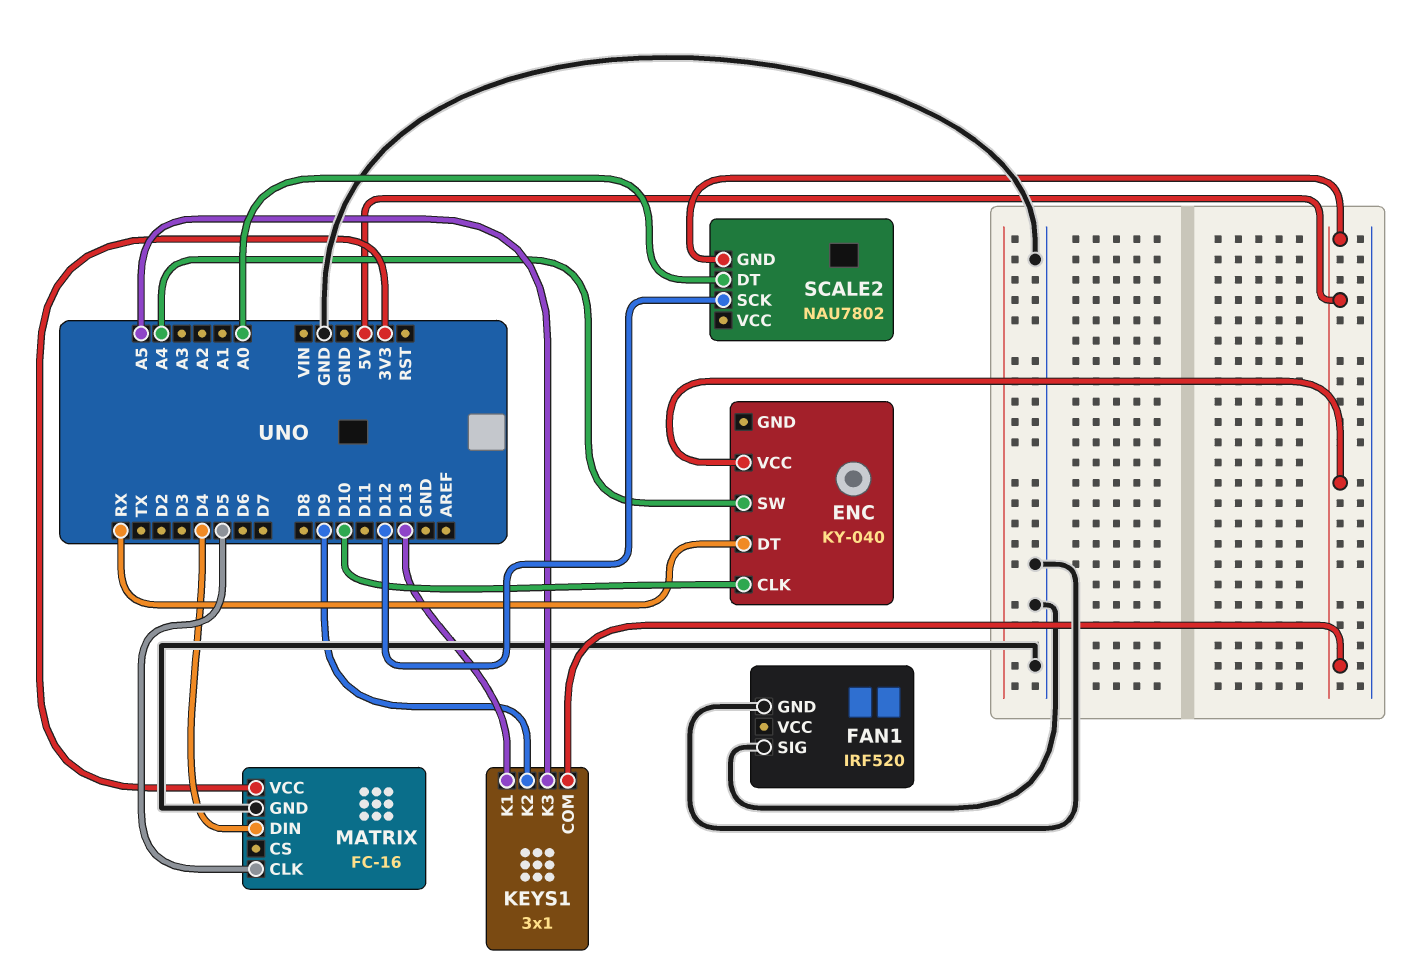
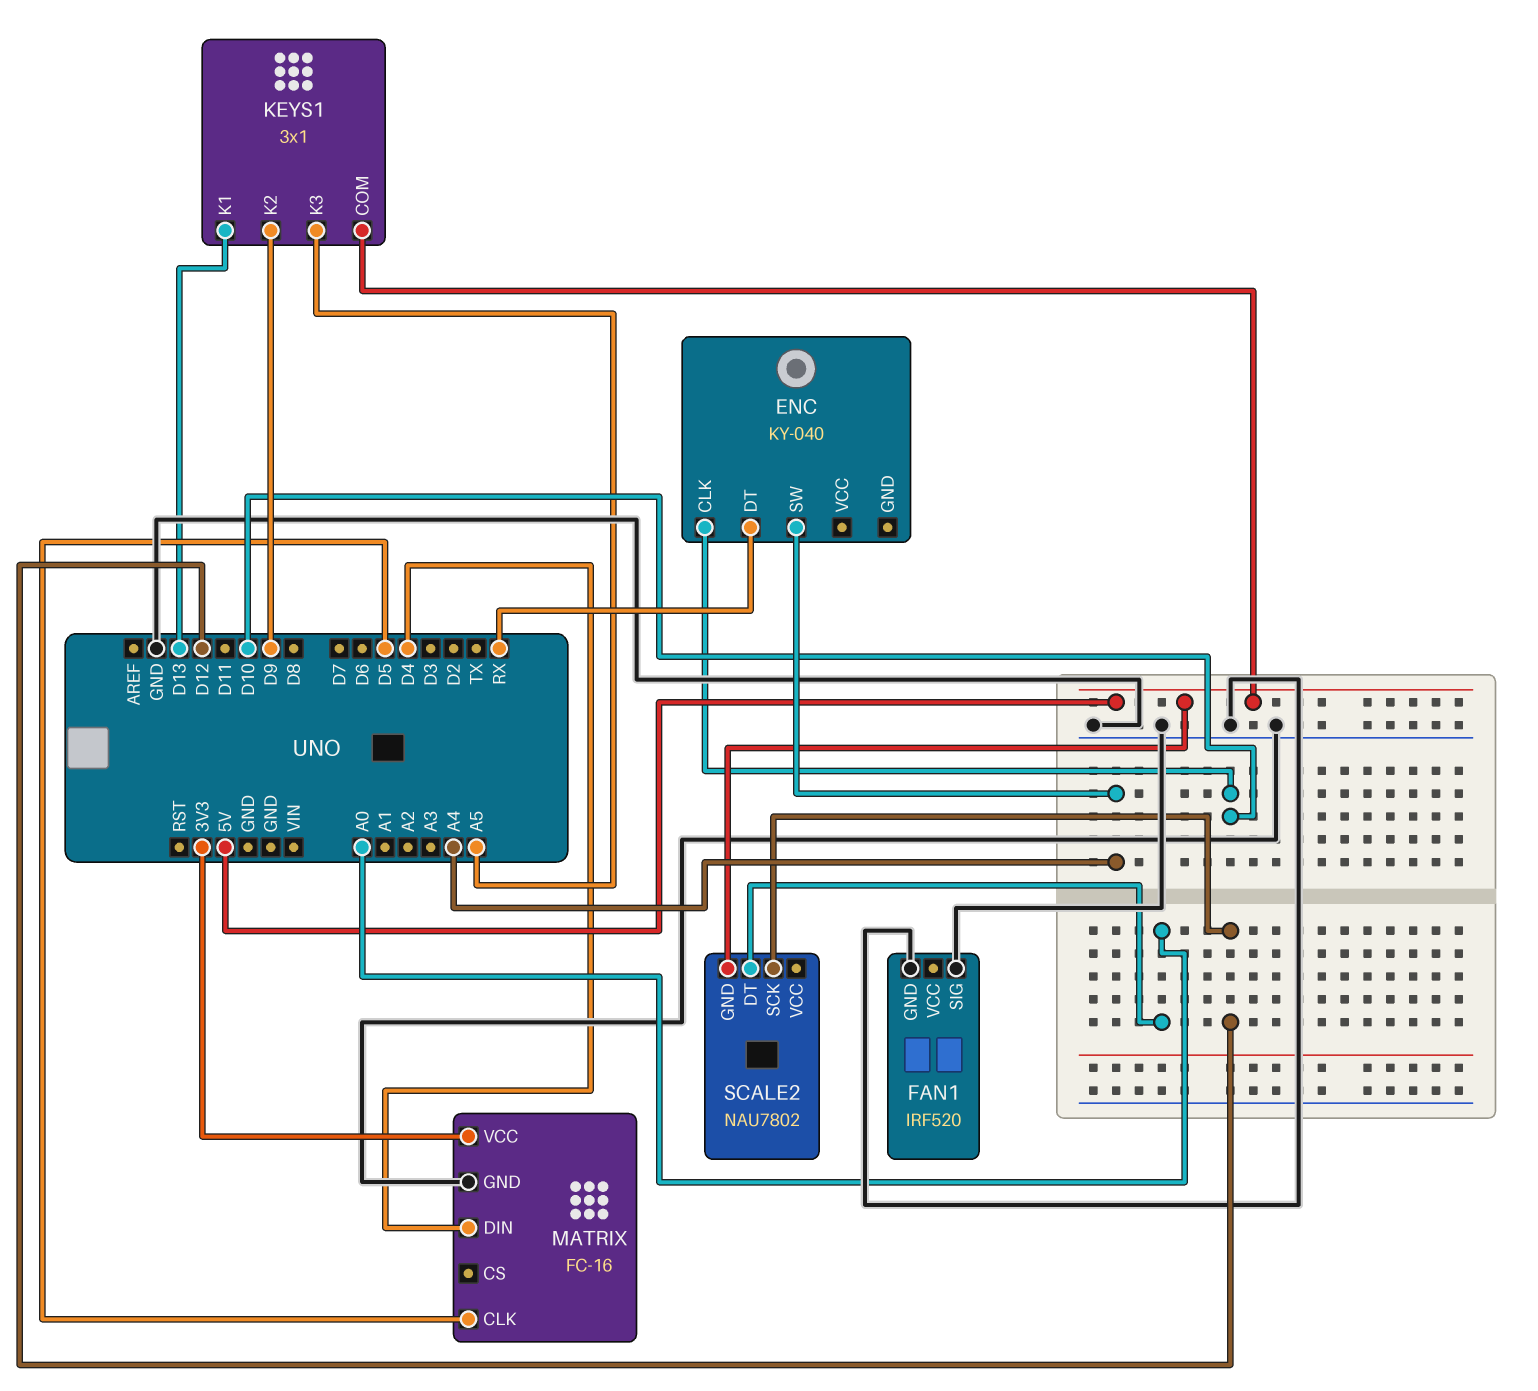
ENC pin VCC: 5V -> none

